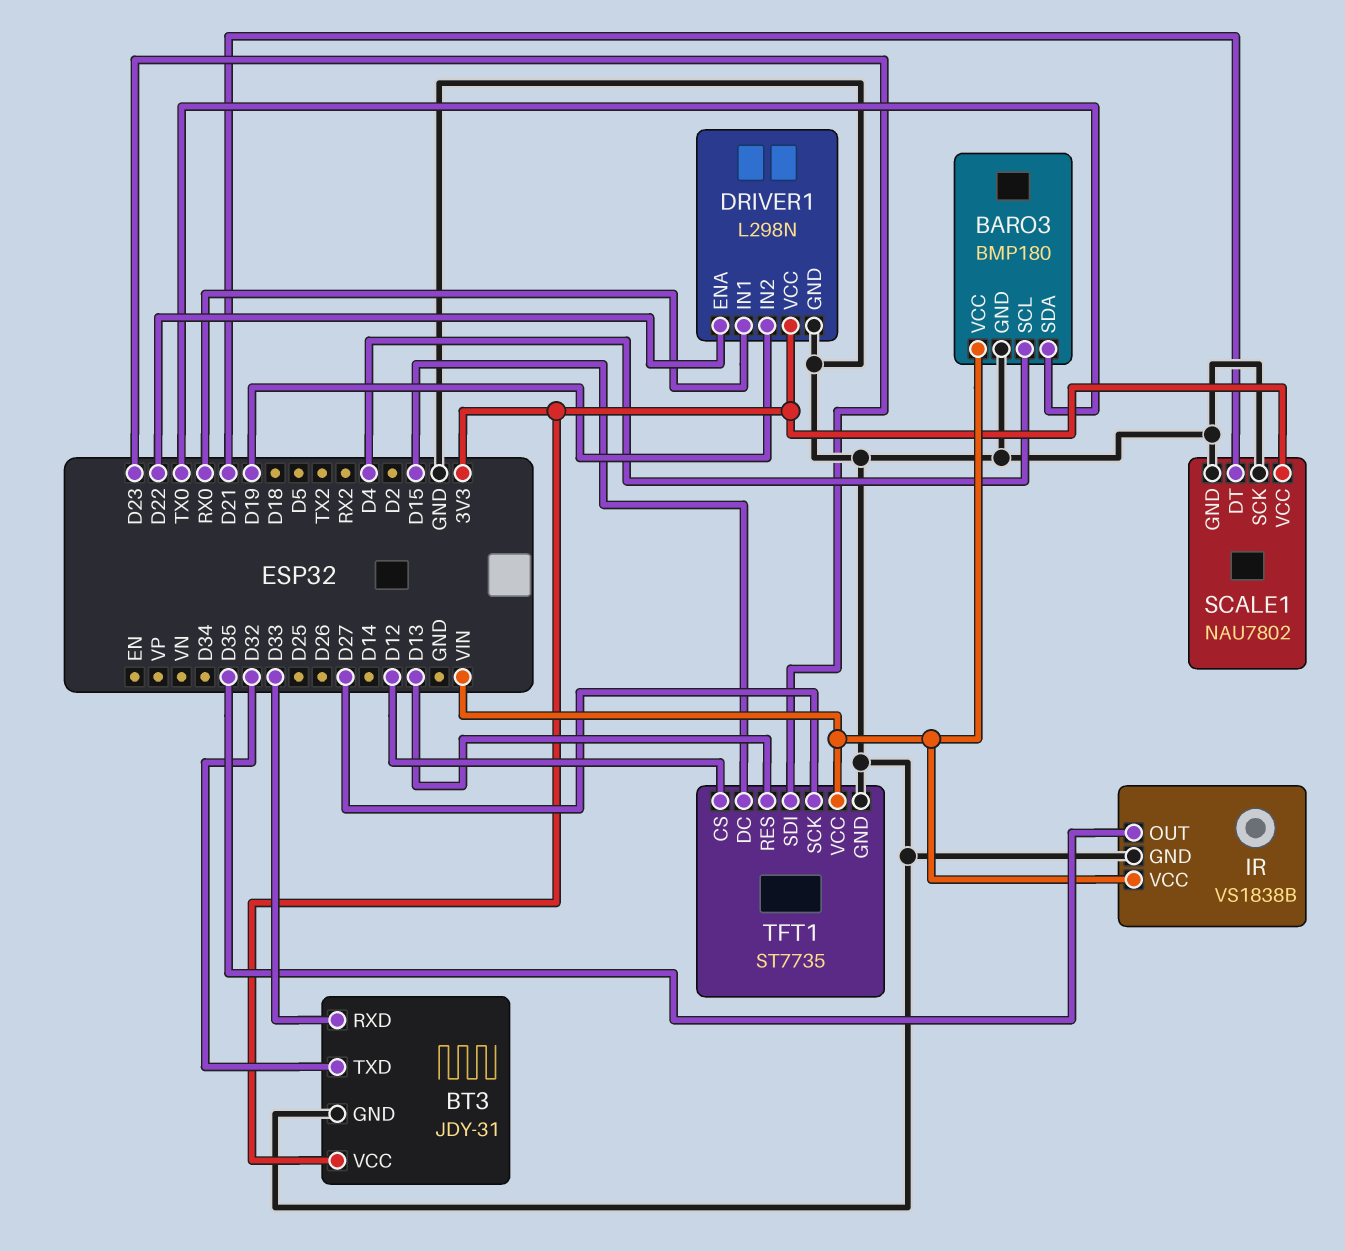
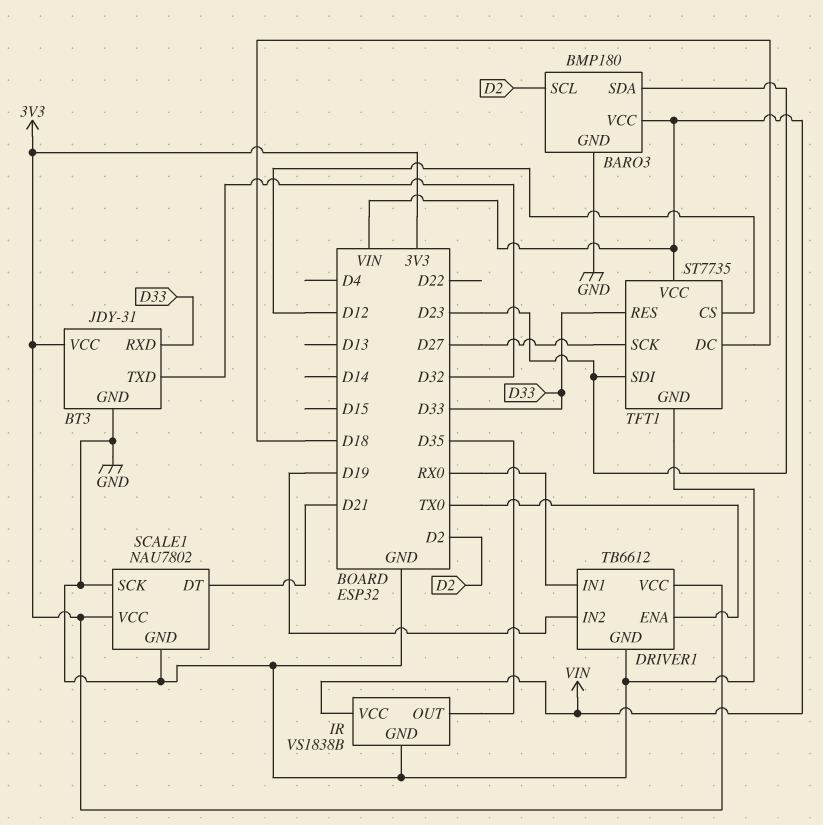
BARO3 pin SCL: D4 -> D2
BARO3 pin SDA: TX0 -> D23
DRIVER1: L298N -> TB6612
DRIVER1 pin ENA: D22 -> TX0
TFT1 pin DC: D15 -> D18
TFT1 pin RES: D13 -> D33

